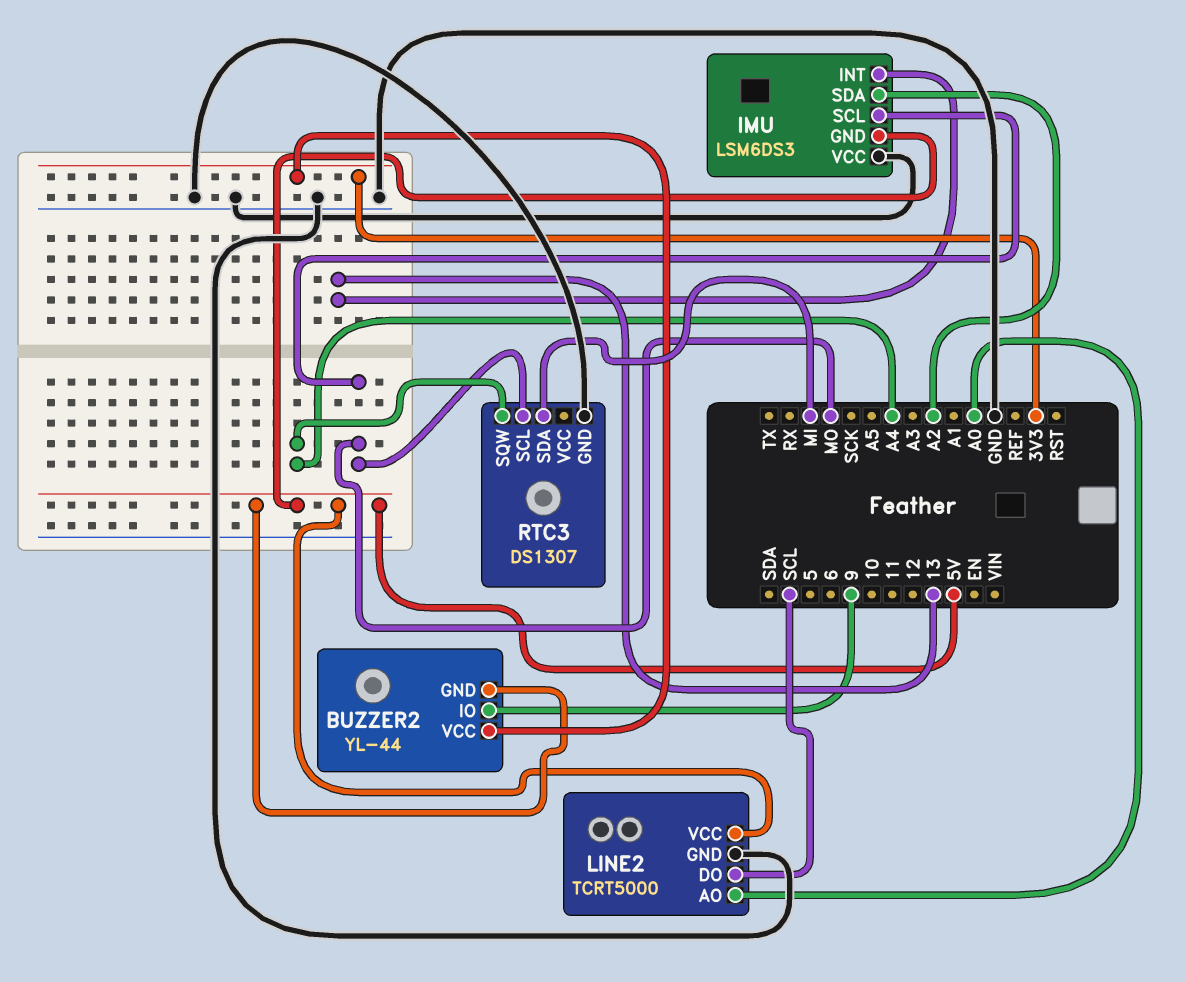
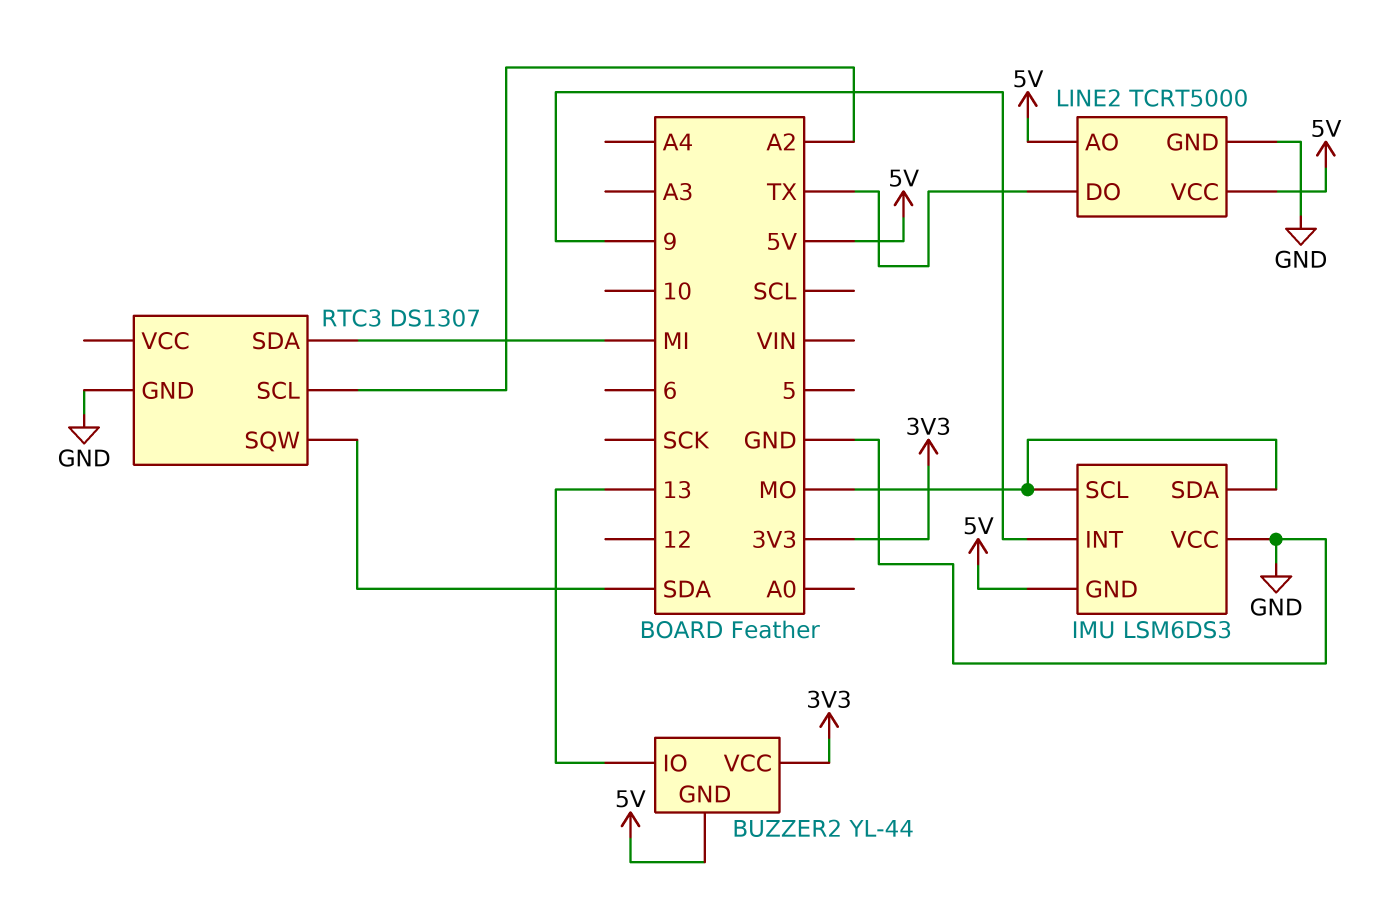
BUZZER2 pin IO: 9 -> 13
IMU pin INT: 13 -> 9
IMU pin SDA: A2 -> MO
LINE2 pin AO: A0 -> 5V
LINE2 pin DO: SCL -> TX
RTC3 pin SCL: MO -> A2
RTC3 pin SQW: A4 -> SDA

